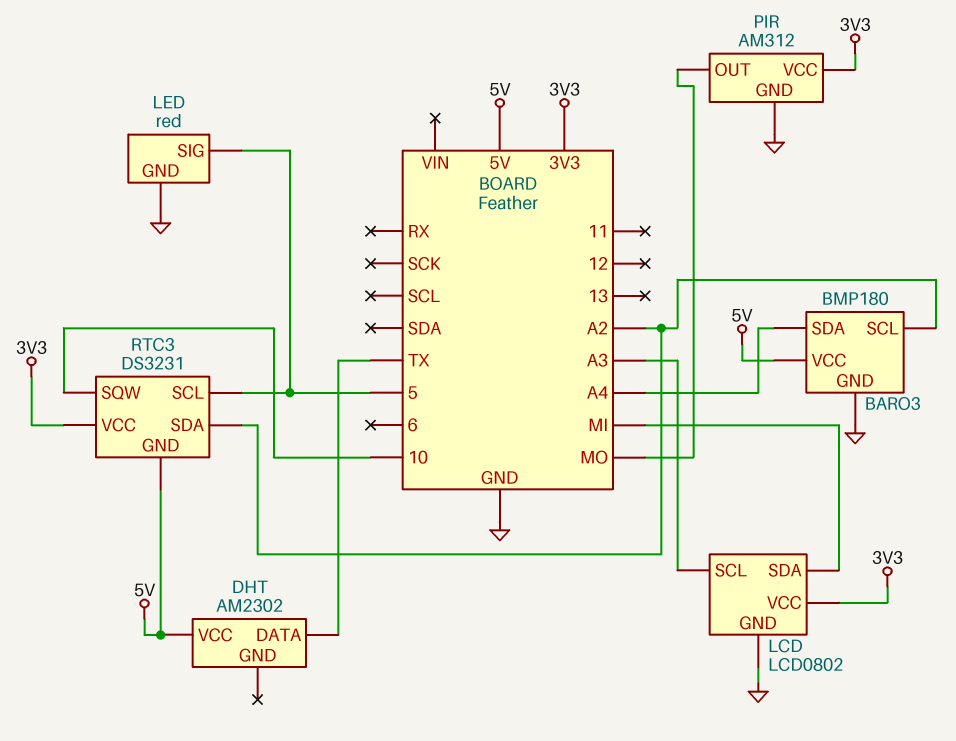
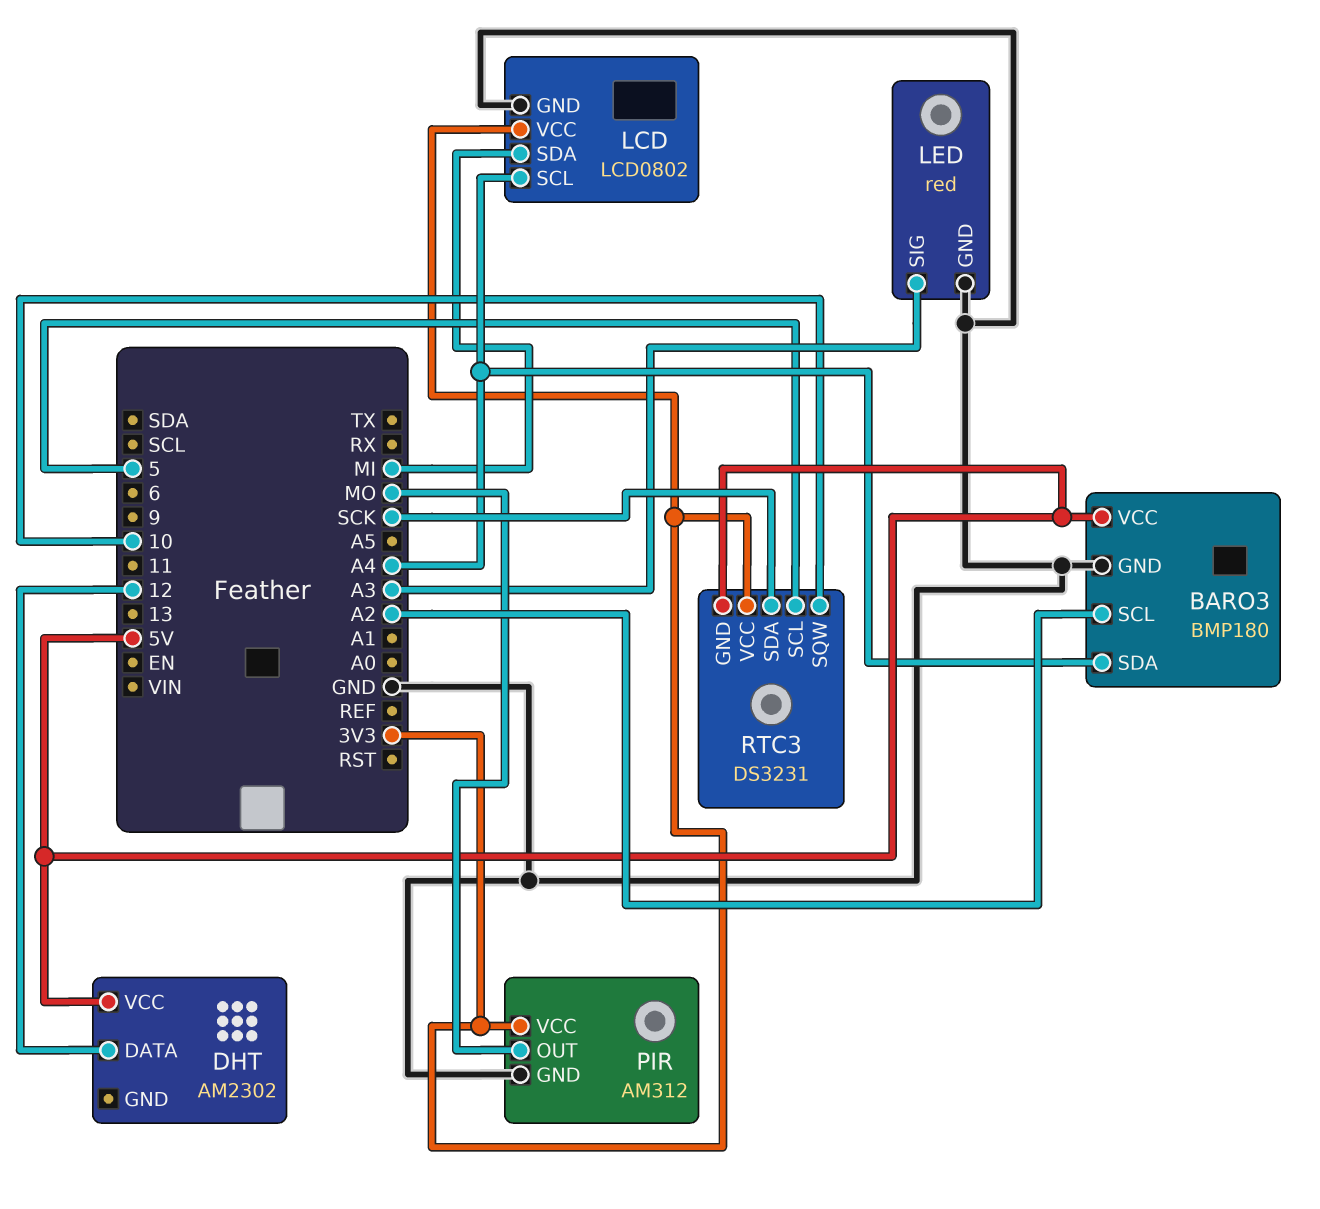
DHT pin DATA: TX -> 12
LCD pin SCL: A3 -> A4
LED pin SIG: 5 -> A3
RTC3 pin SDA: A2 -> SCK

